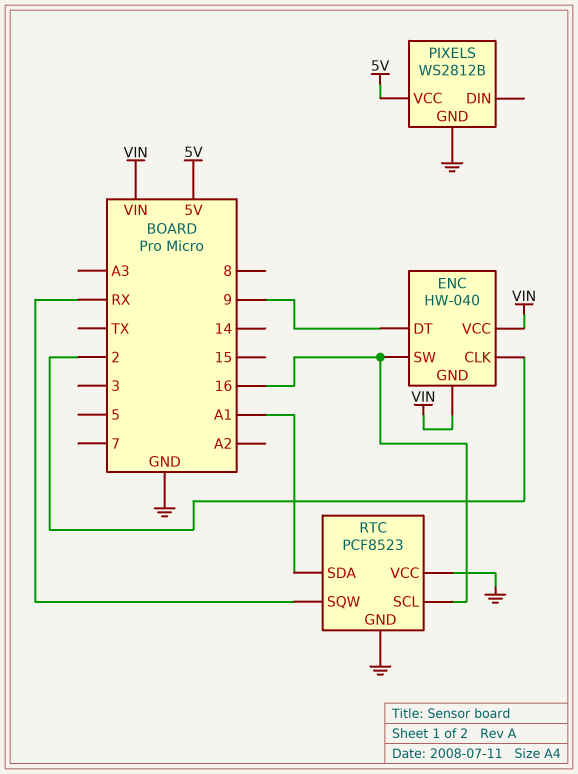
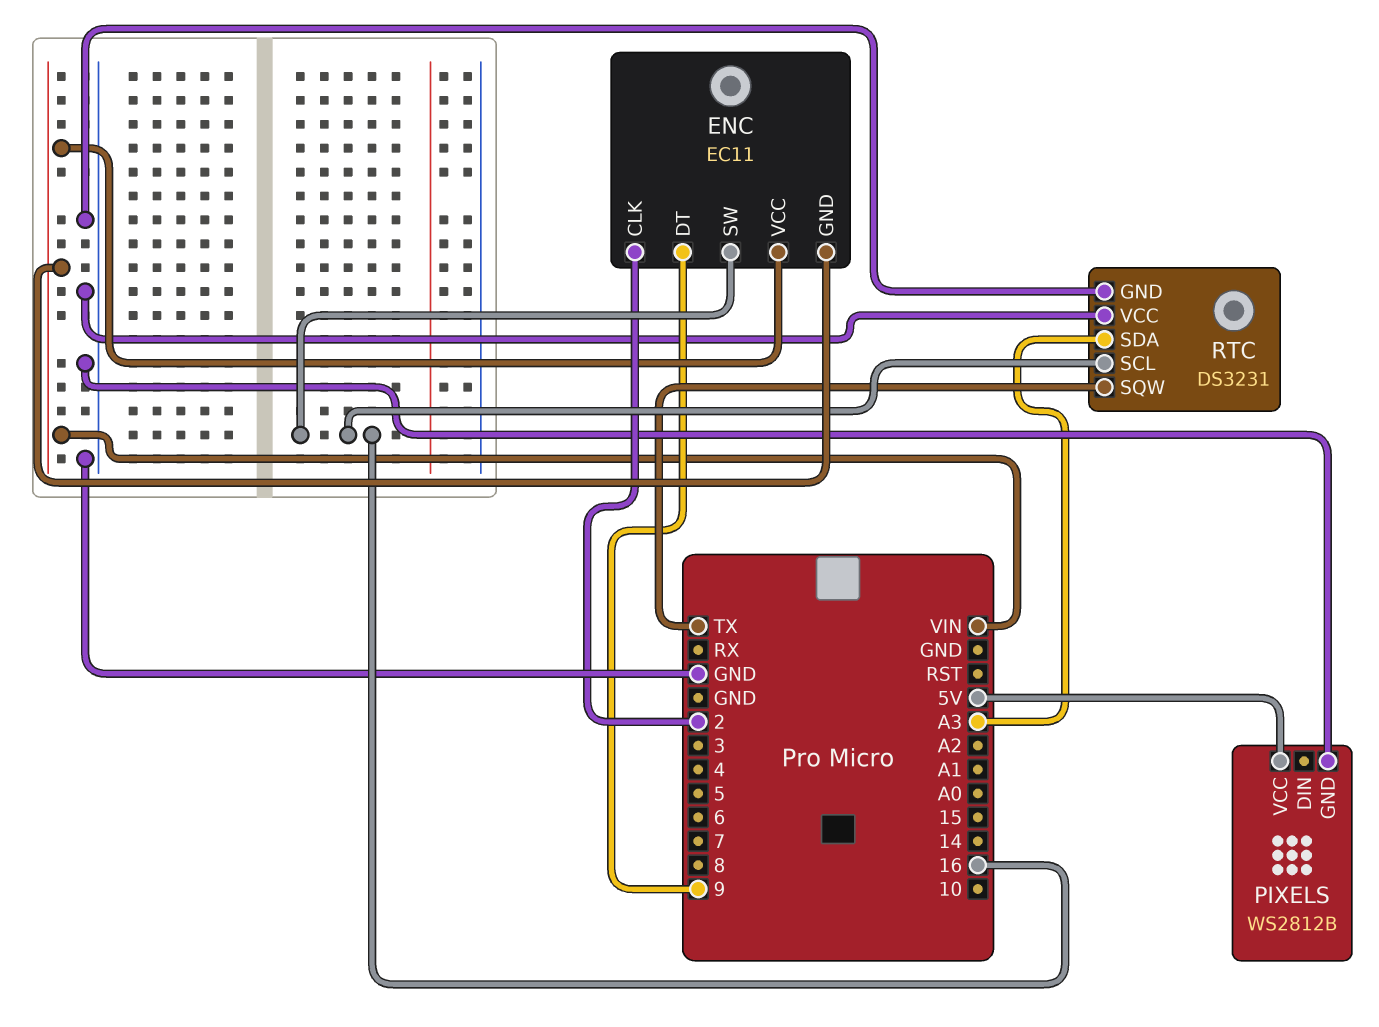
ENC: HW-040 -> EC11
RTC: PCF8523 -> DS3231
RTC pin SDA: A1 -> A3
RTC pin SQW: RX -> TX

